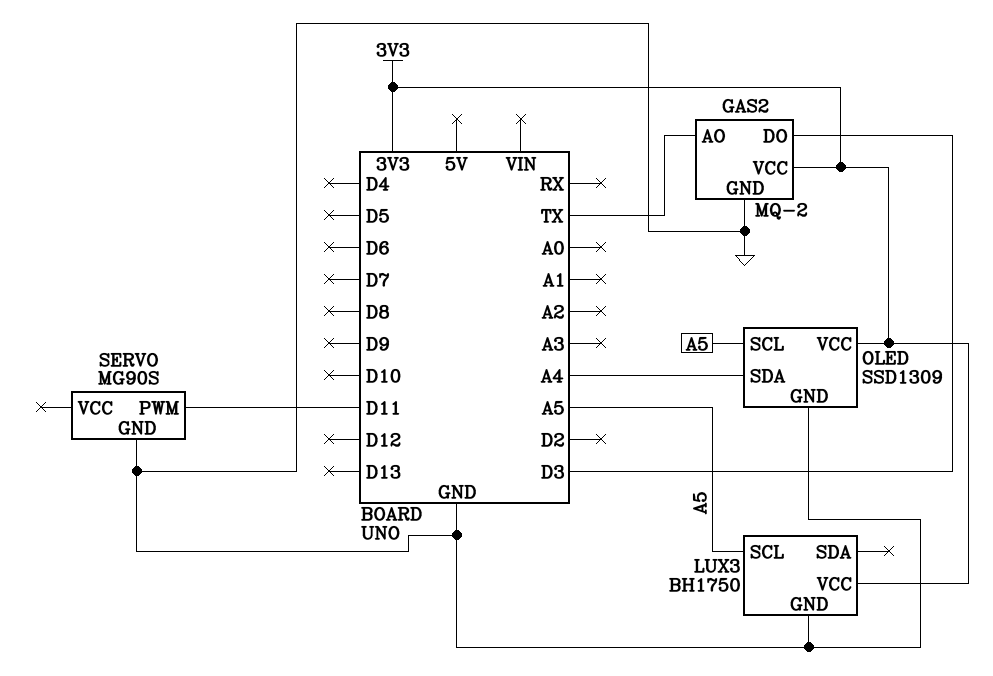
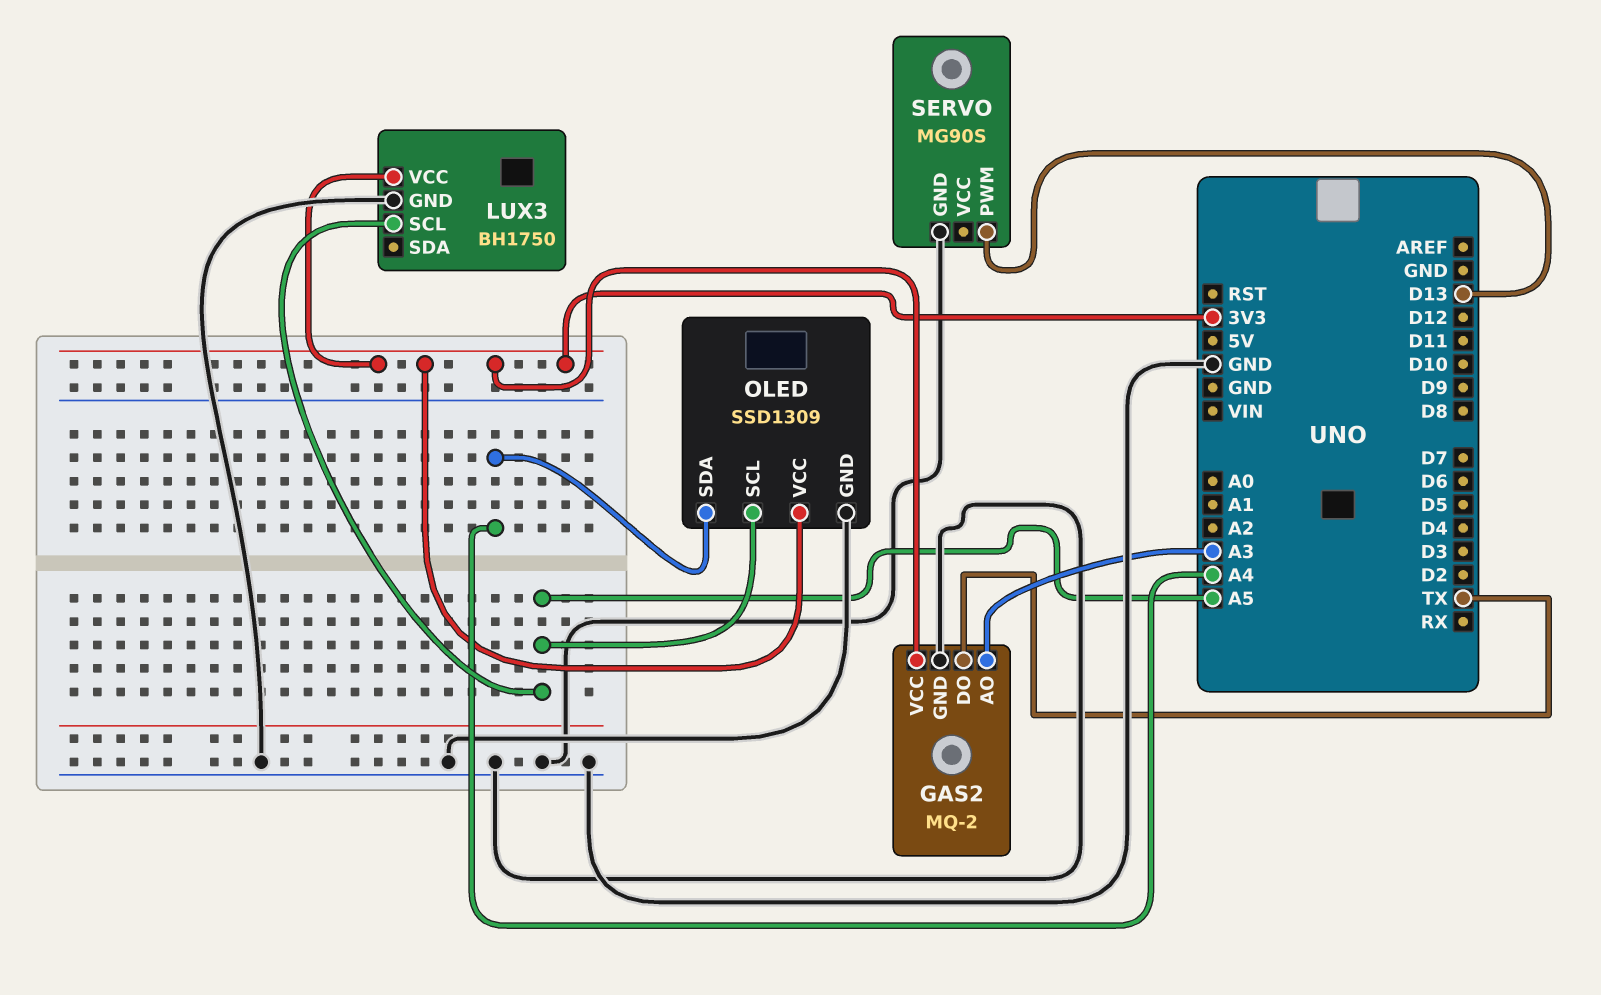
GAS2 pin AO: TX -> A3
GAS2 pin DO: D3 -> TX
SERVO pin PWM: D11 -> D13

